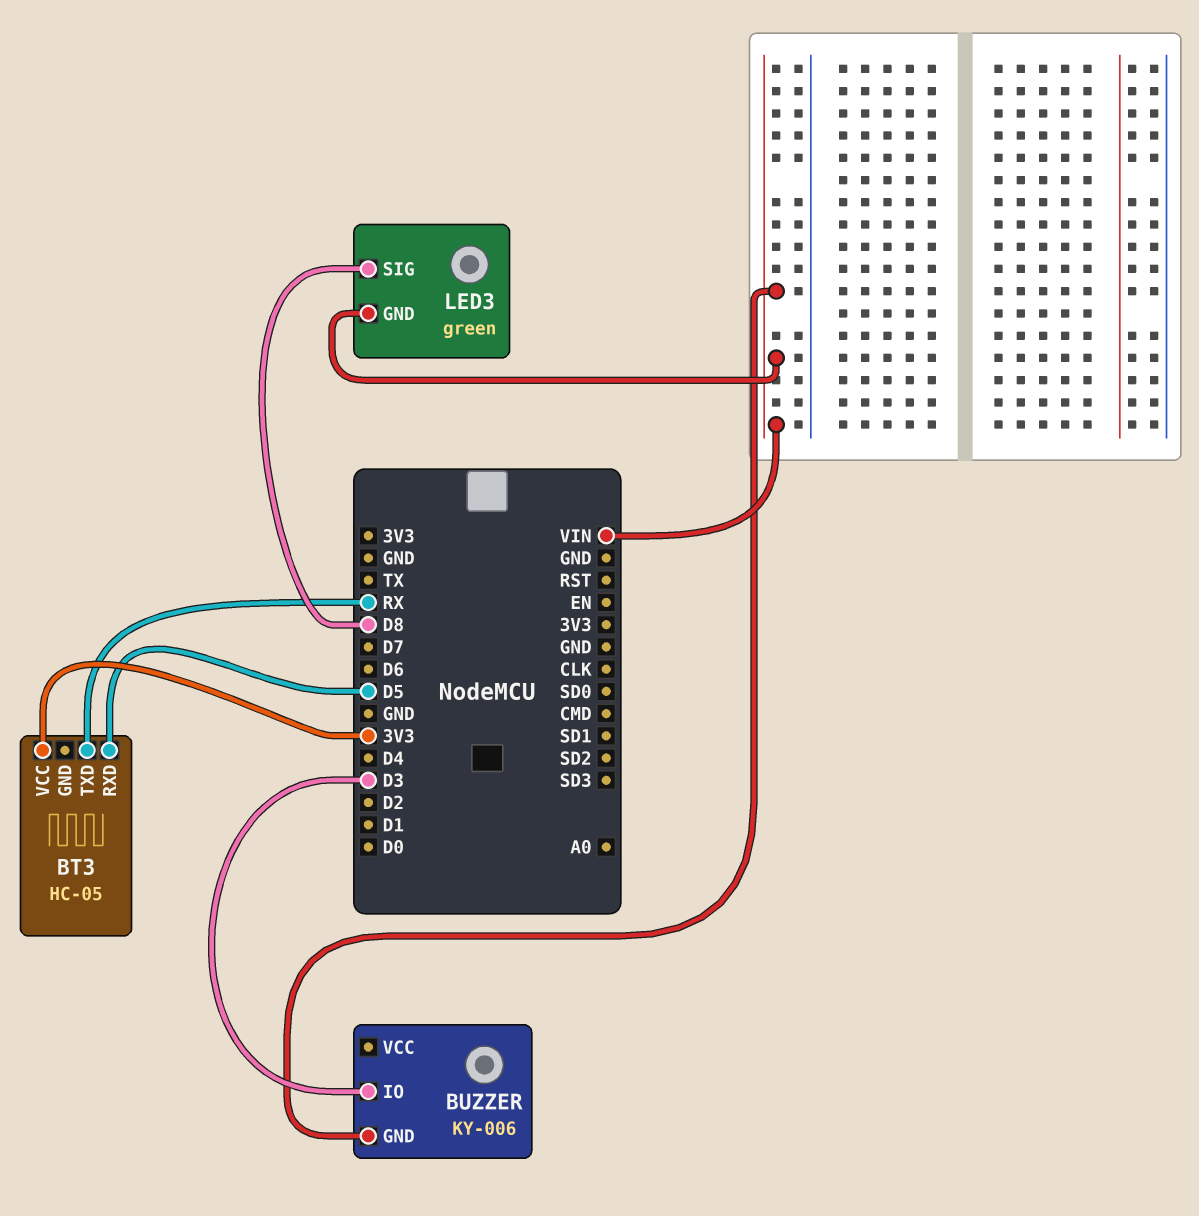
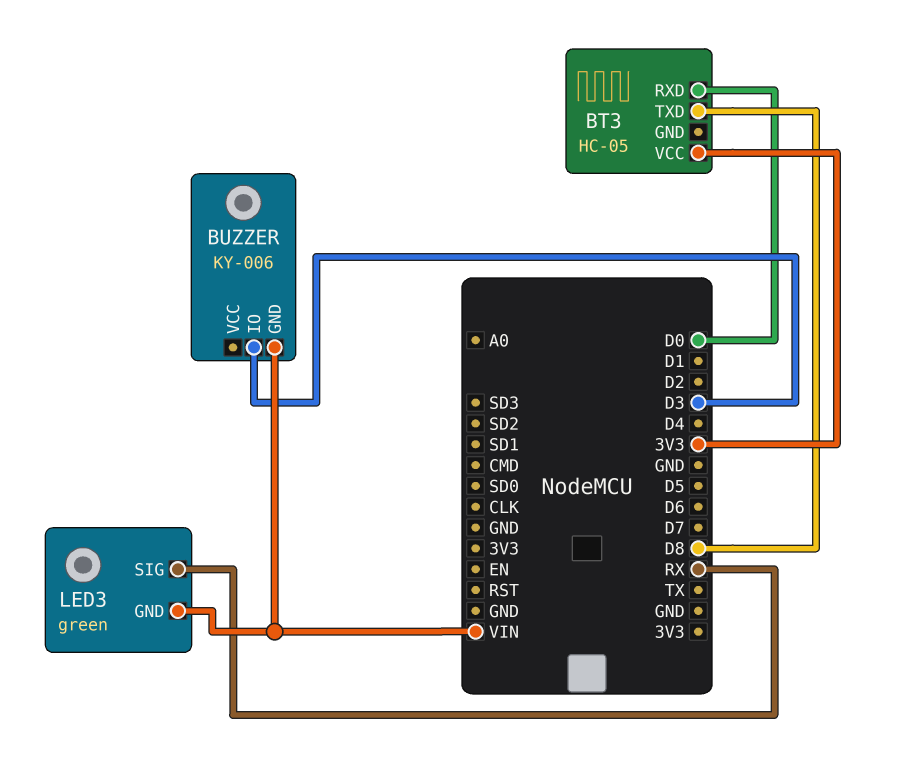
BT3 pin RXD: D5 -> D0
BT3 pin TXD: RX -> D8
LED3 pin SIG: D8 -> RX

